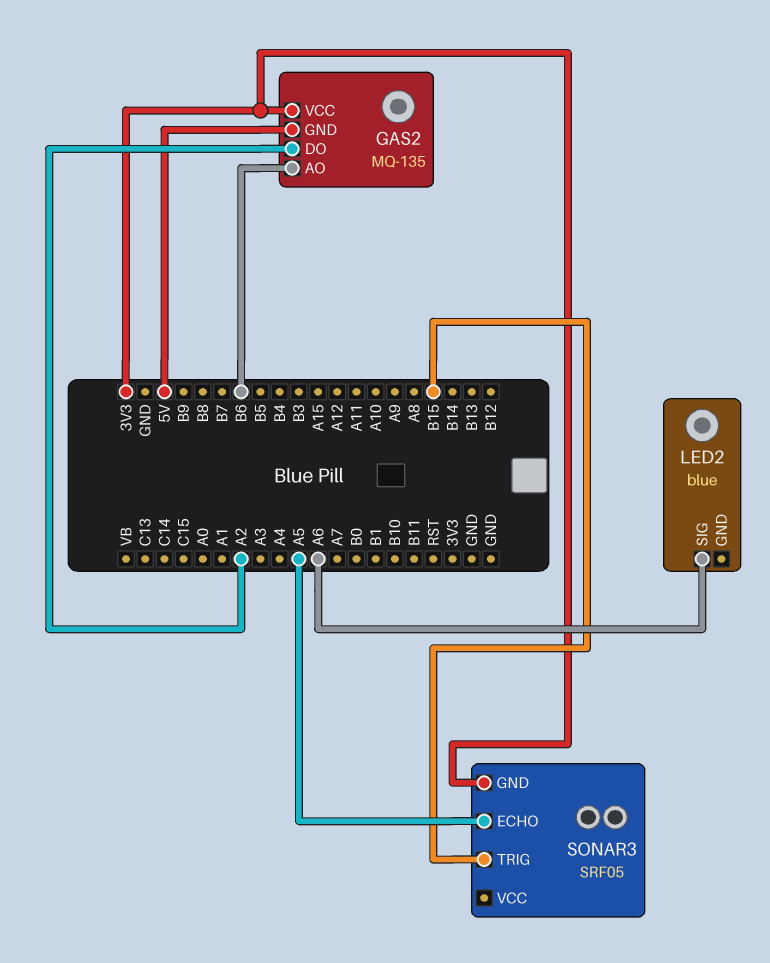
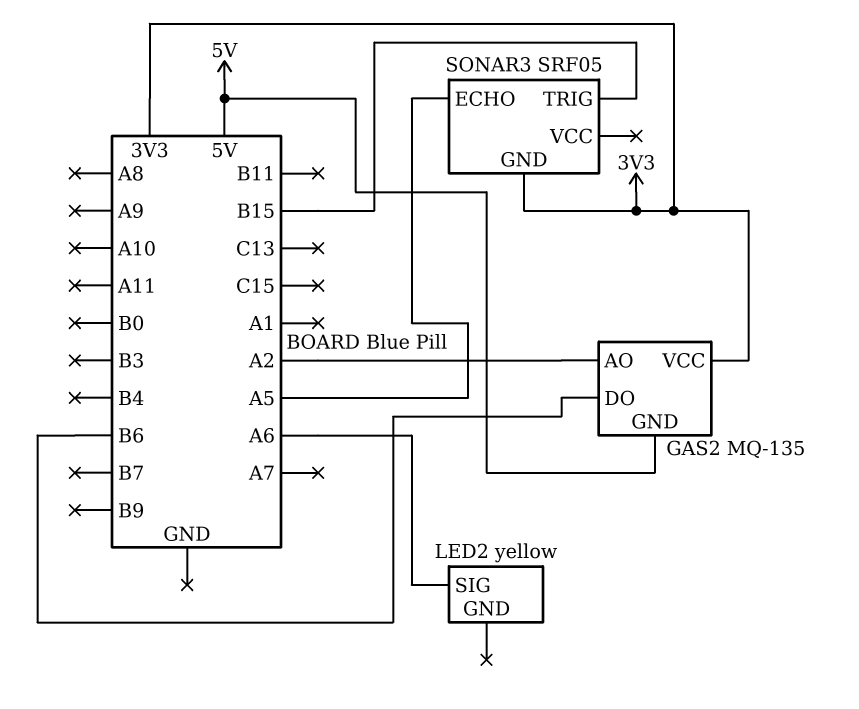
GAS2 pin AO: B6 -> A2
GAS2 pin DO: A2 -> B6
LED2: blue -> yellow

